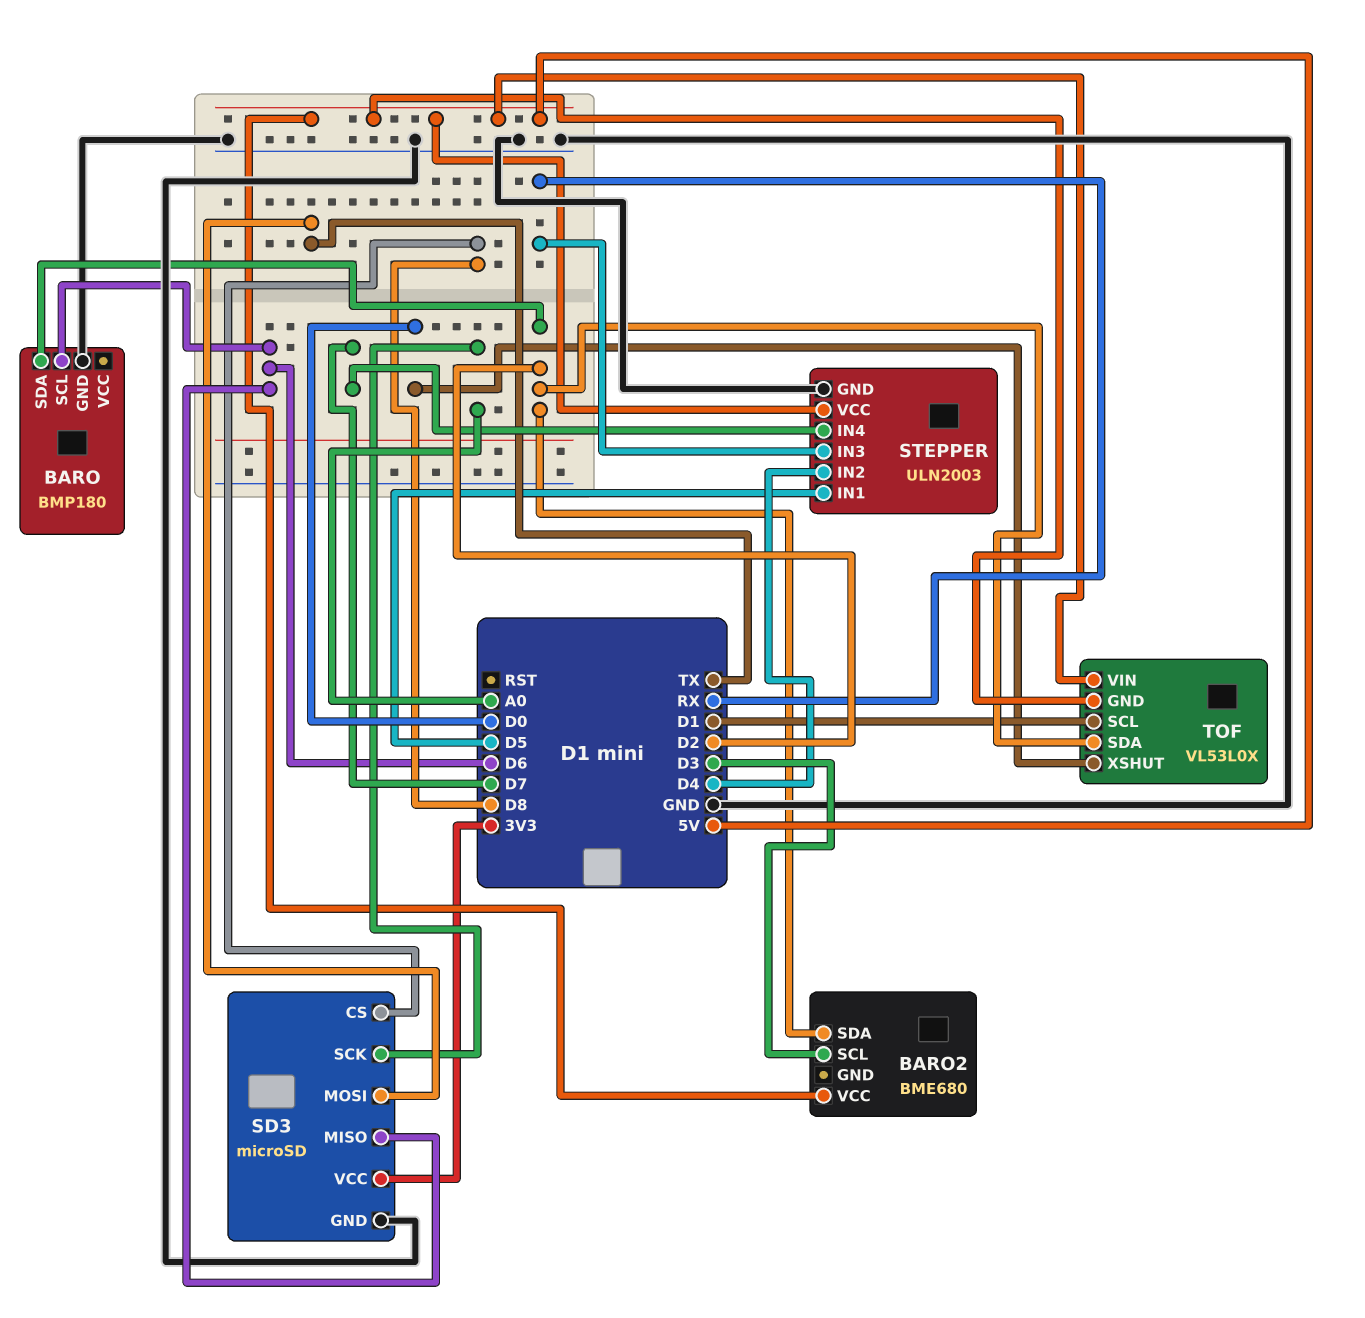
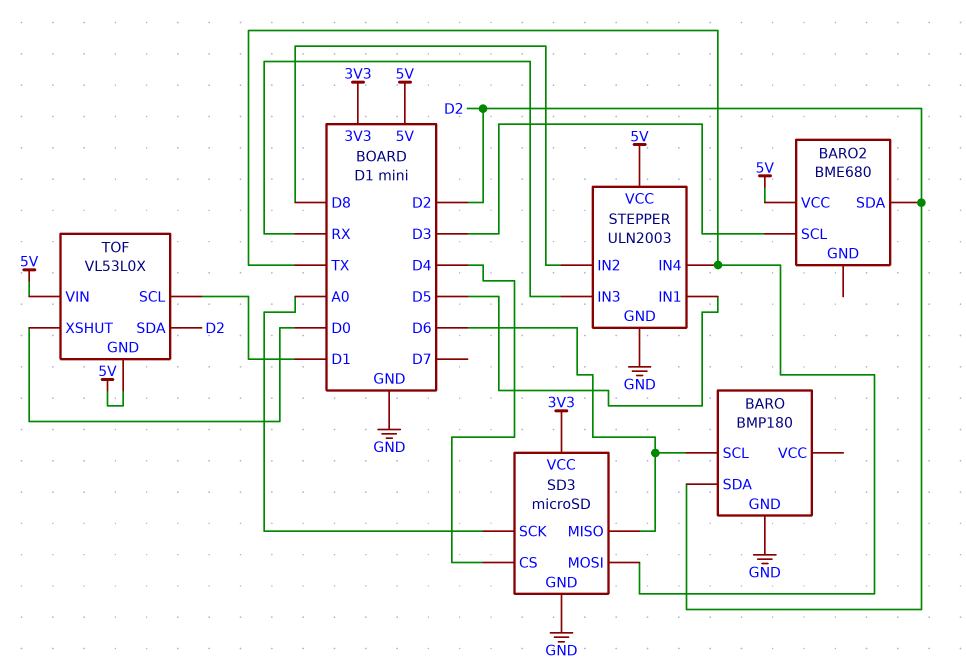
SD3 pin CS: D8 -> D4
STEPPER pin IN2: D4 -> D8
STEPPER pin IN4: D7 -> TX

